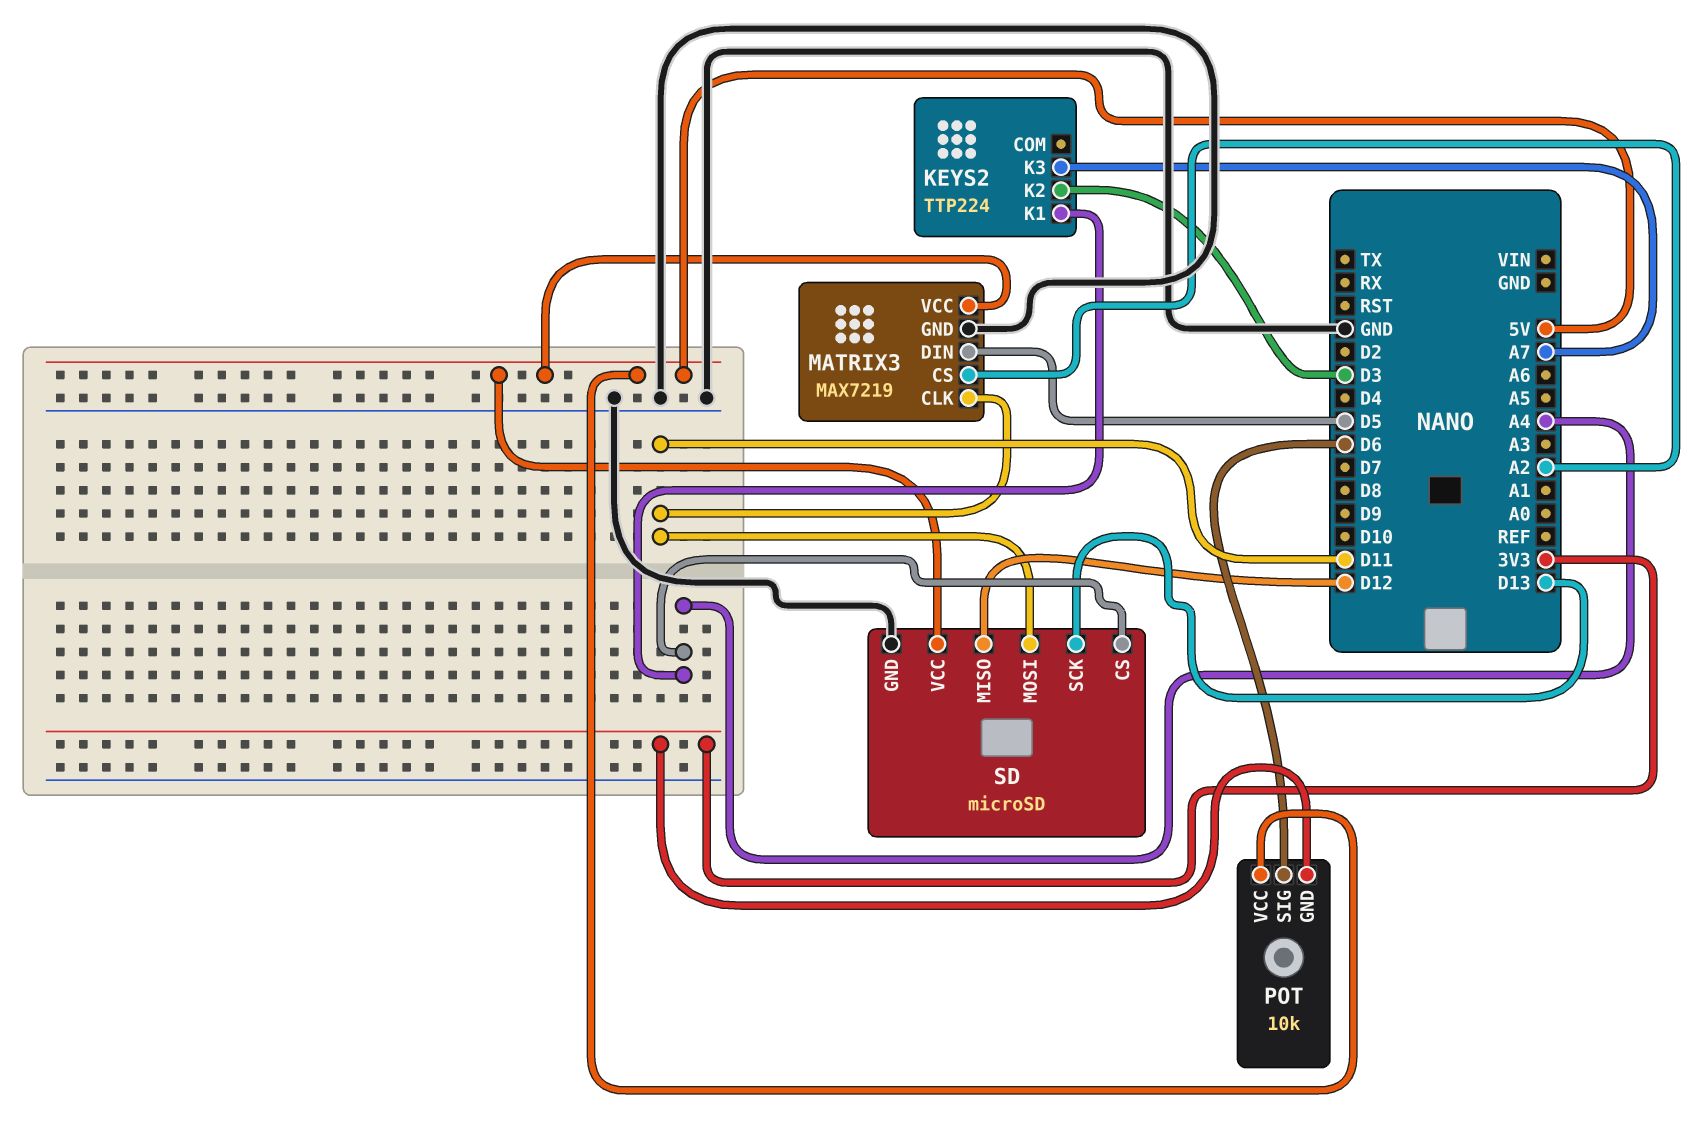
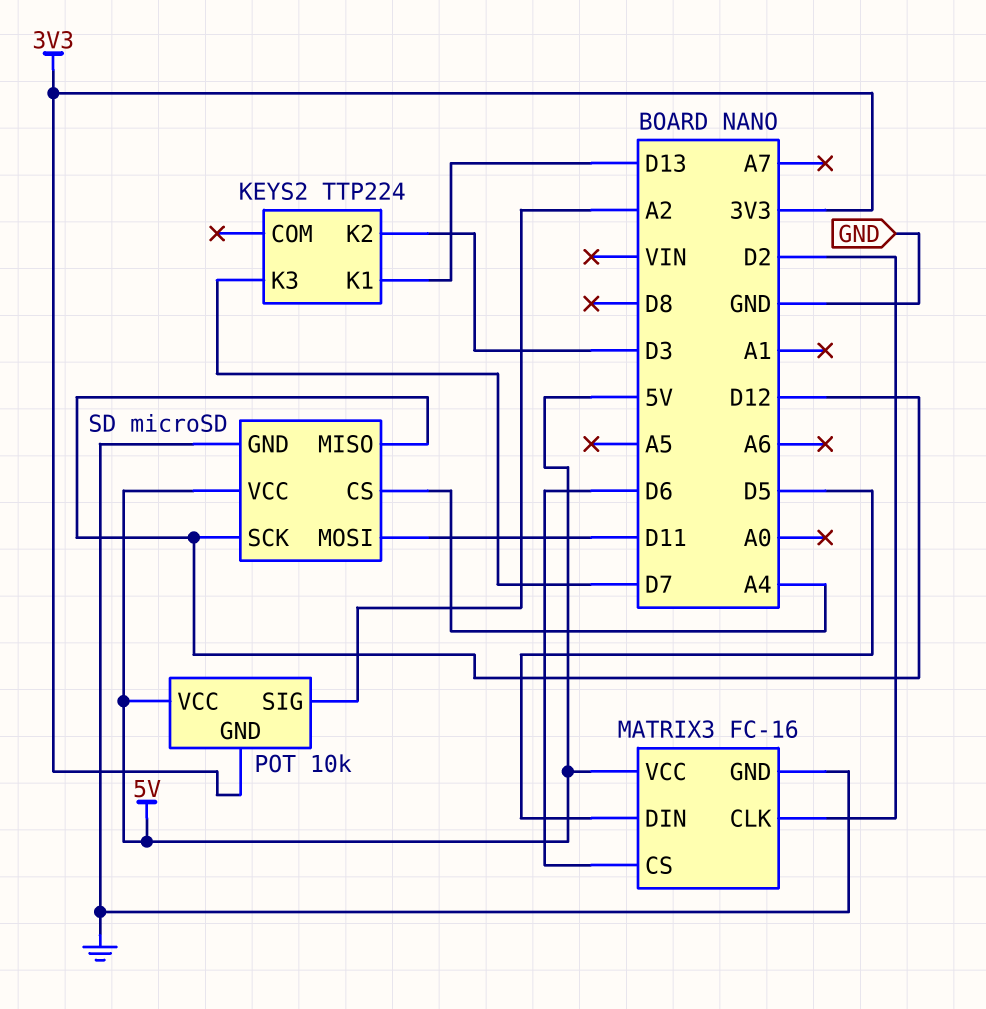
KEYS2 pin K1: A4 -> D13
KEYS2 pin K3: A7 -> D7
MATRIX3: MAX7219 -> FC-16
MATRIX3 pin CLK: D11 -> D2
MATRIX3 pin CS: A2 -> D6
POT pin SIG: D6 -> A2
SD pin SCK: D13 -> D12

